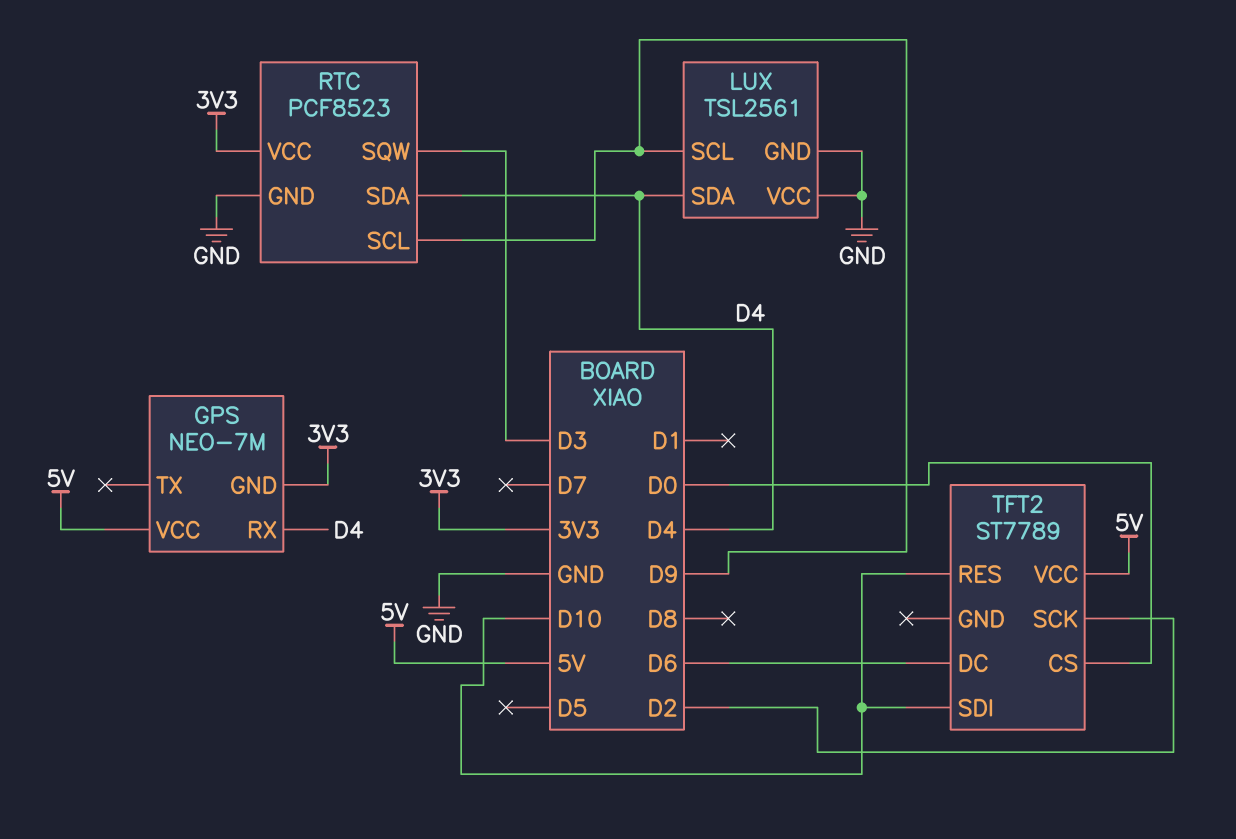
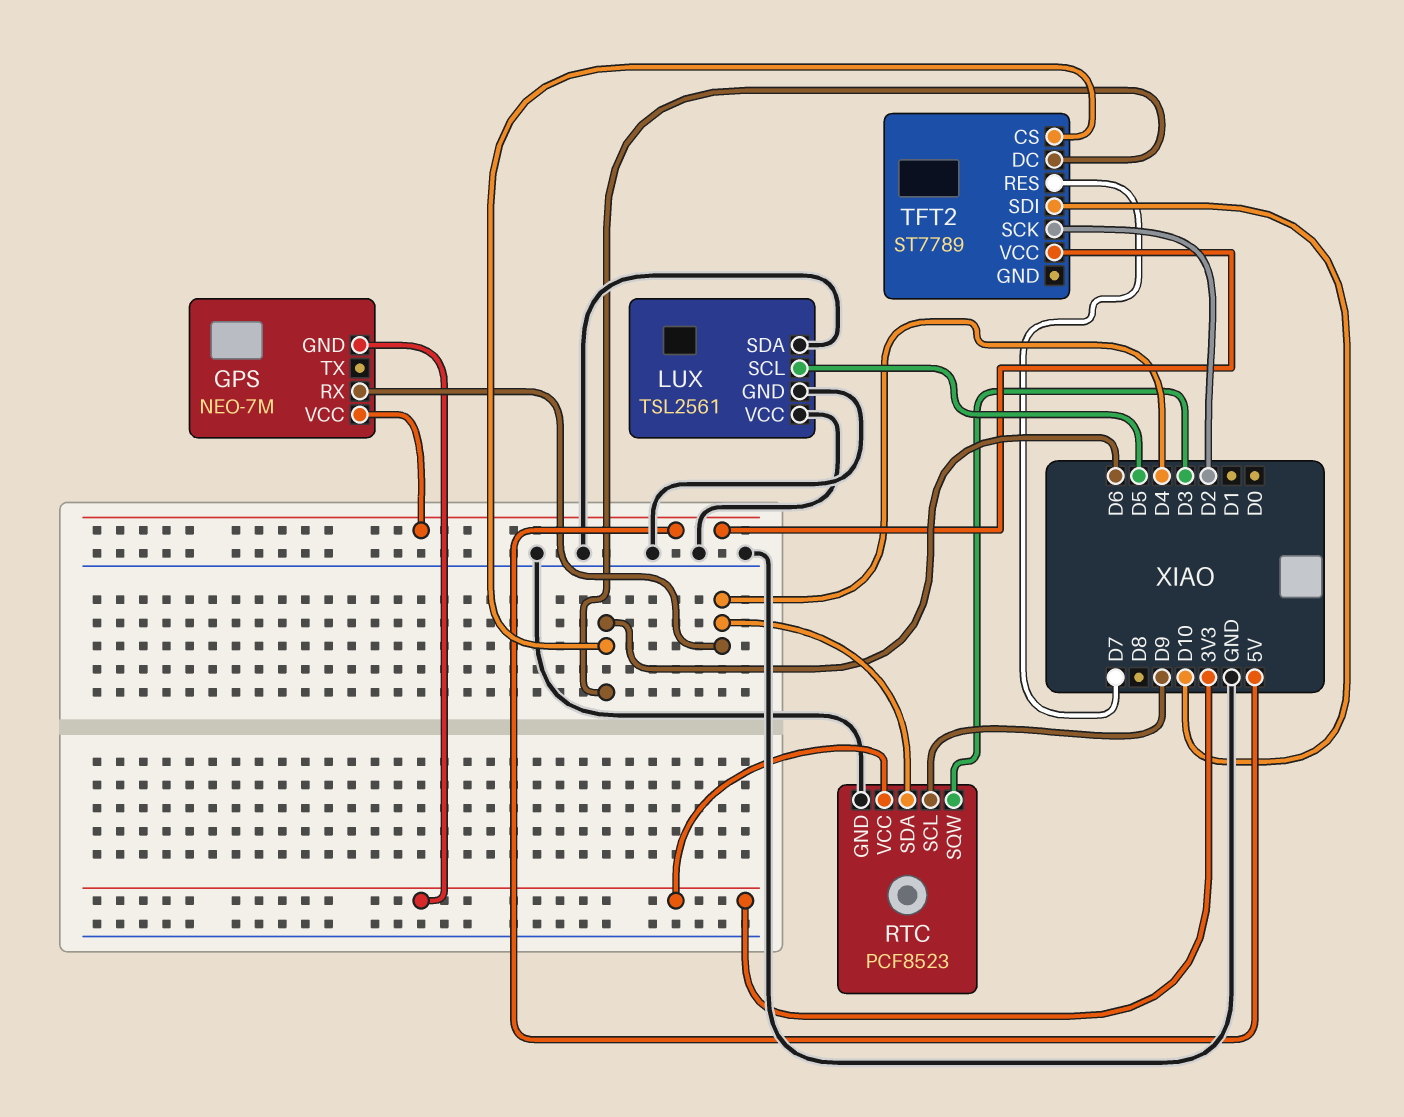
LUX pin SCL: D9 -> D5
LUX pin SDA: D4 -> GND
TFT2 pin CS: D0 -> D6
TFT2 pin RES: D10 -> D7

